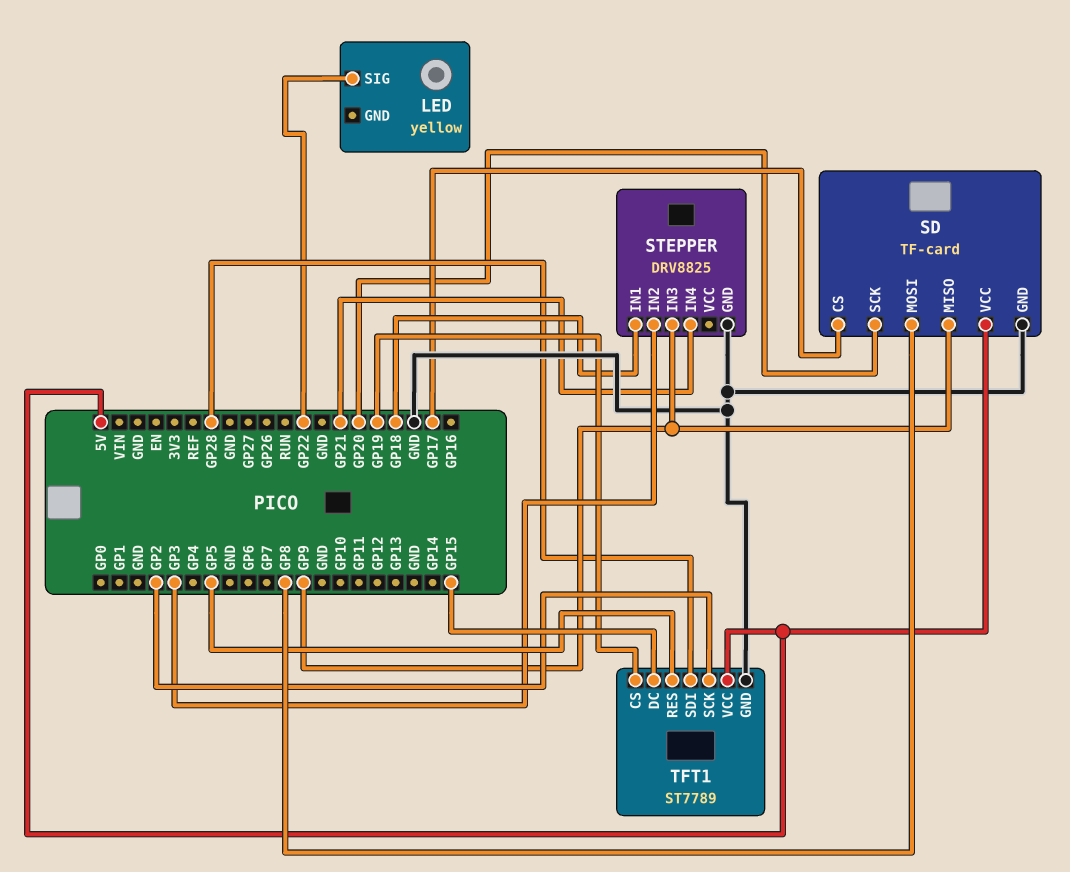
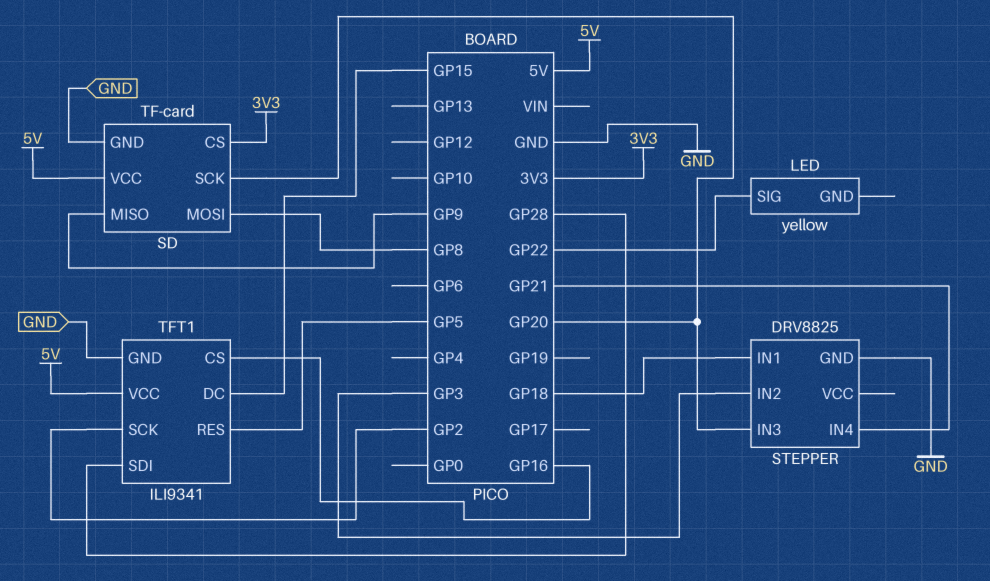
SD pin CS: GP17 -> 3V3
STEPPER pin IN3: GP9 -> GP20
TFT1: ST7789 -> ILI9341
TFT1 pin CS: GP19 -> GP16

